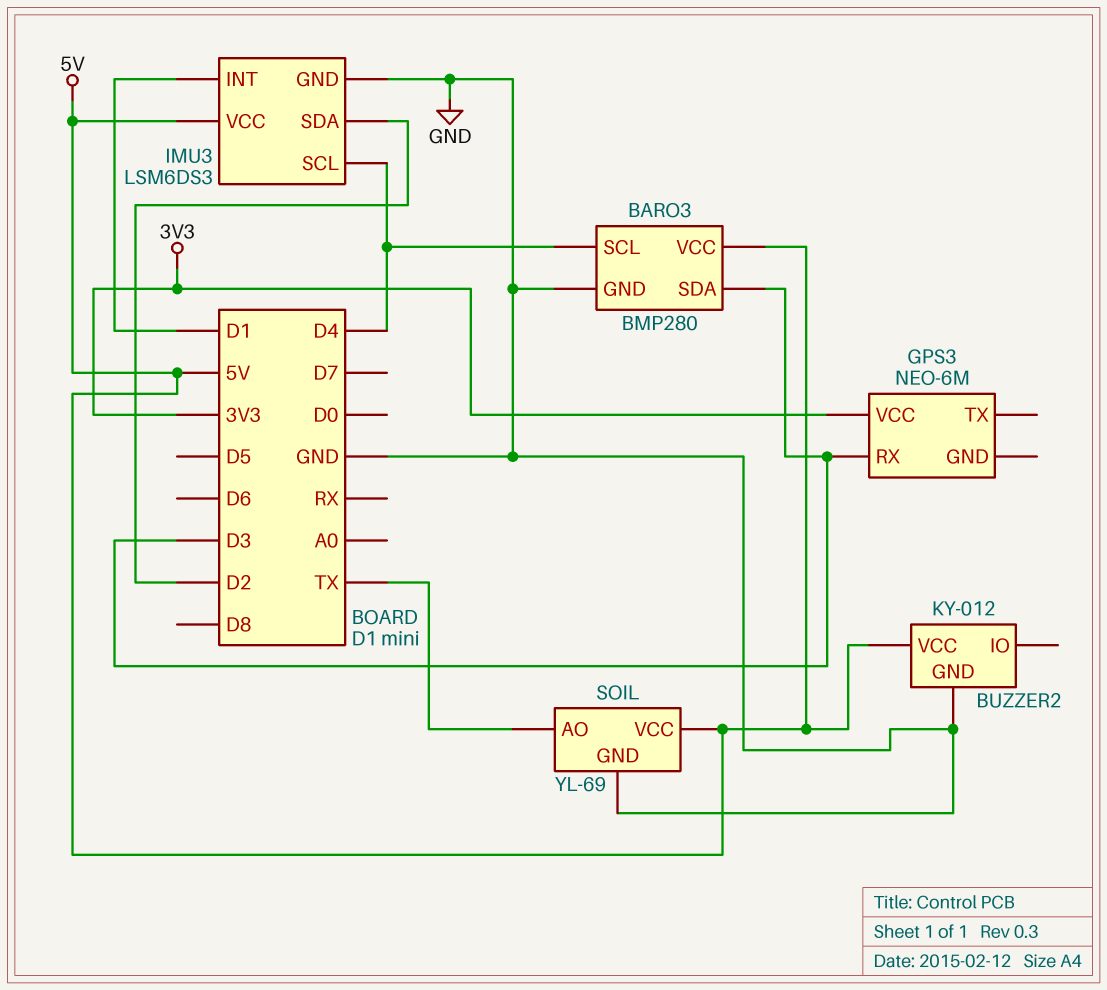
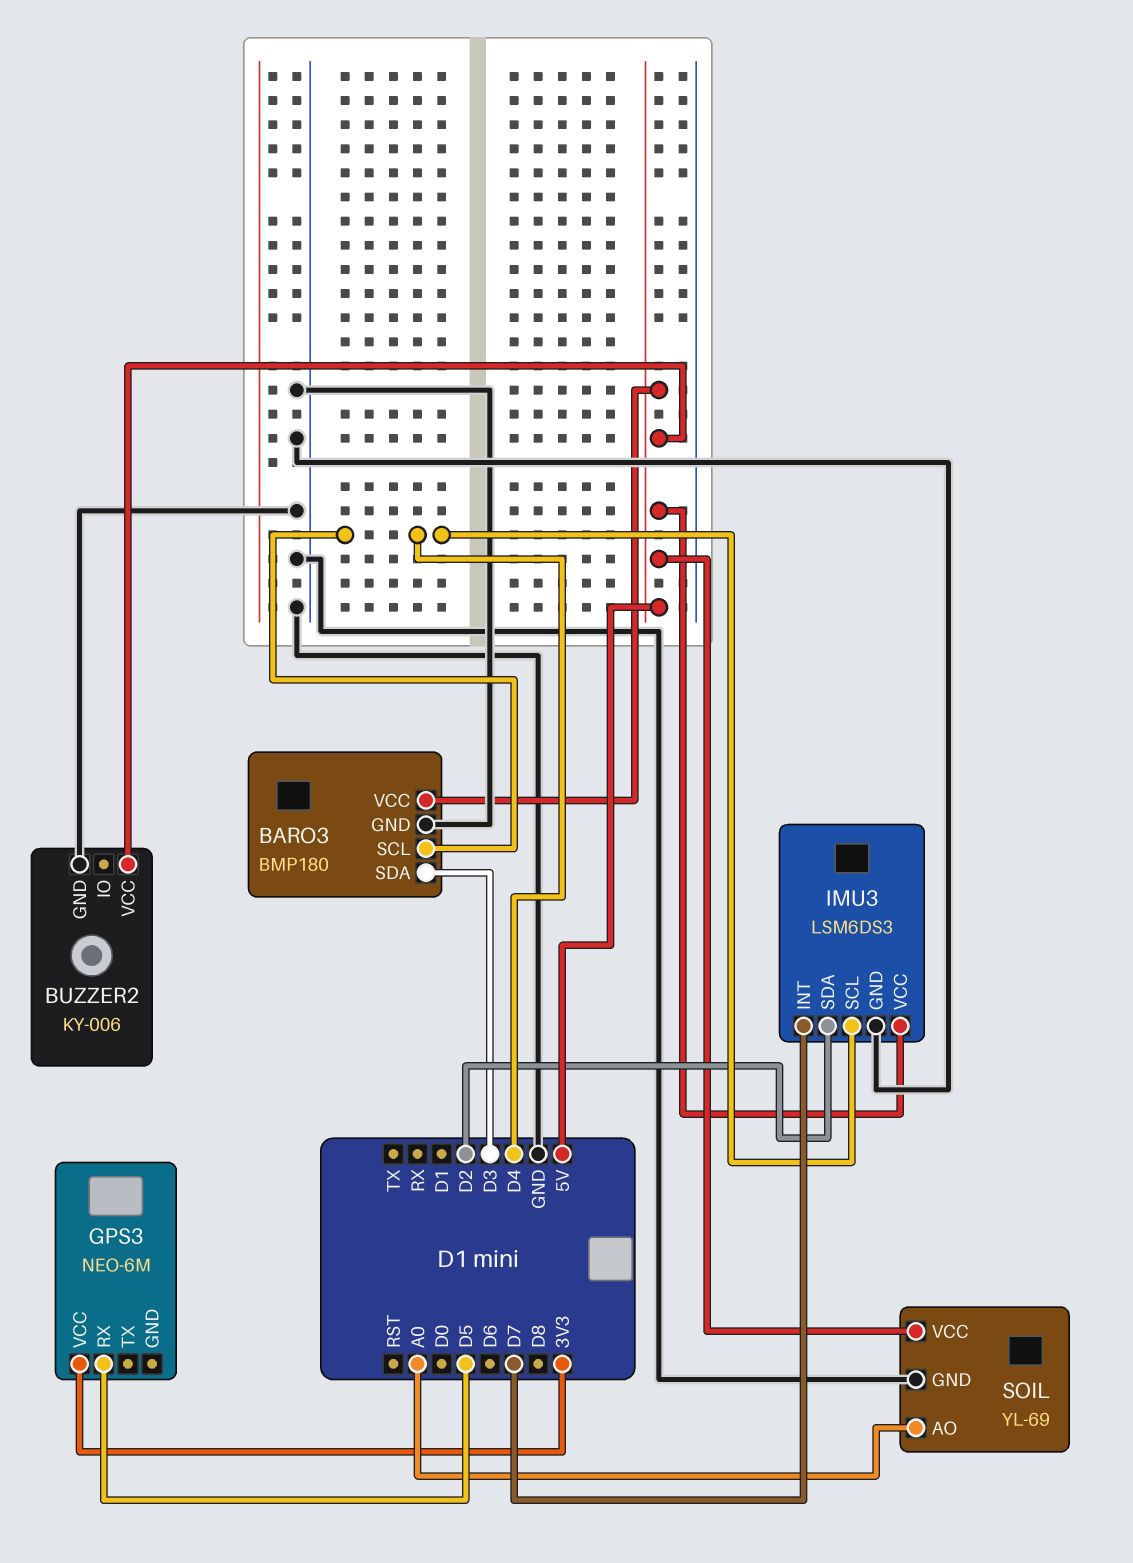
BARO3: BMP280 -> BMP180
BUZZER2: KY-012 -> KY-006
GPS3 pin RX: D3 -> D5
IMU3 pin INT: D1 -> D7
SOIL pin AO: TX -> A0

